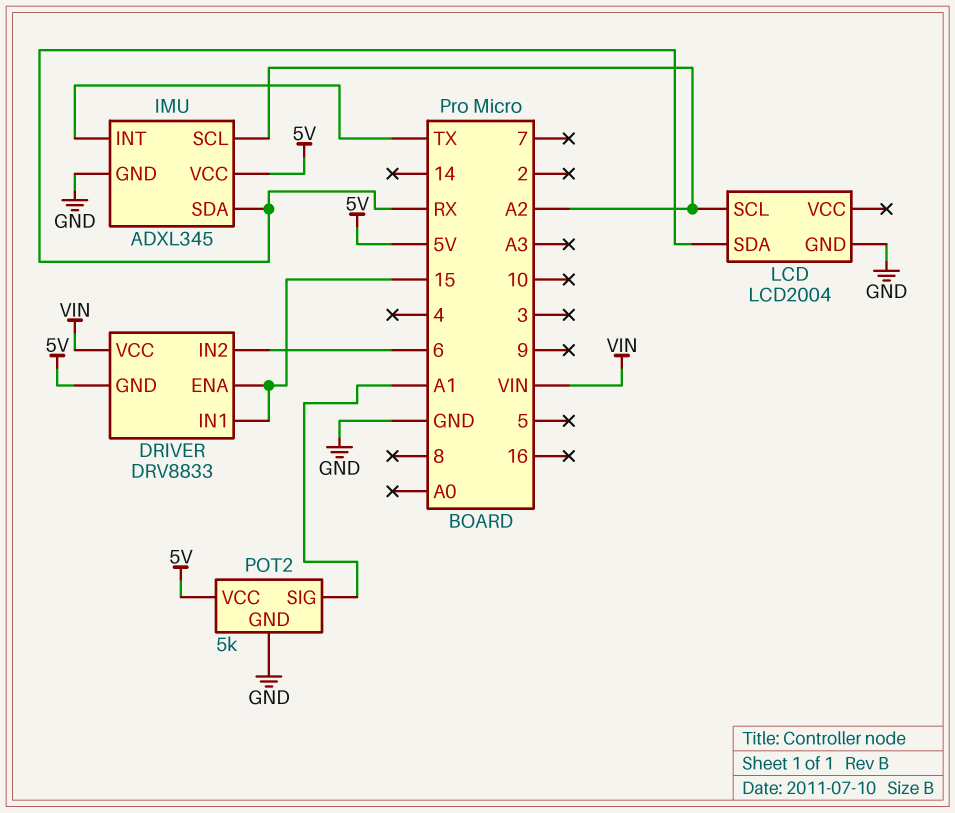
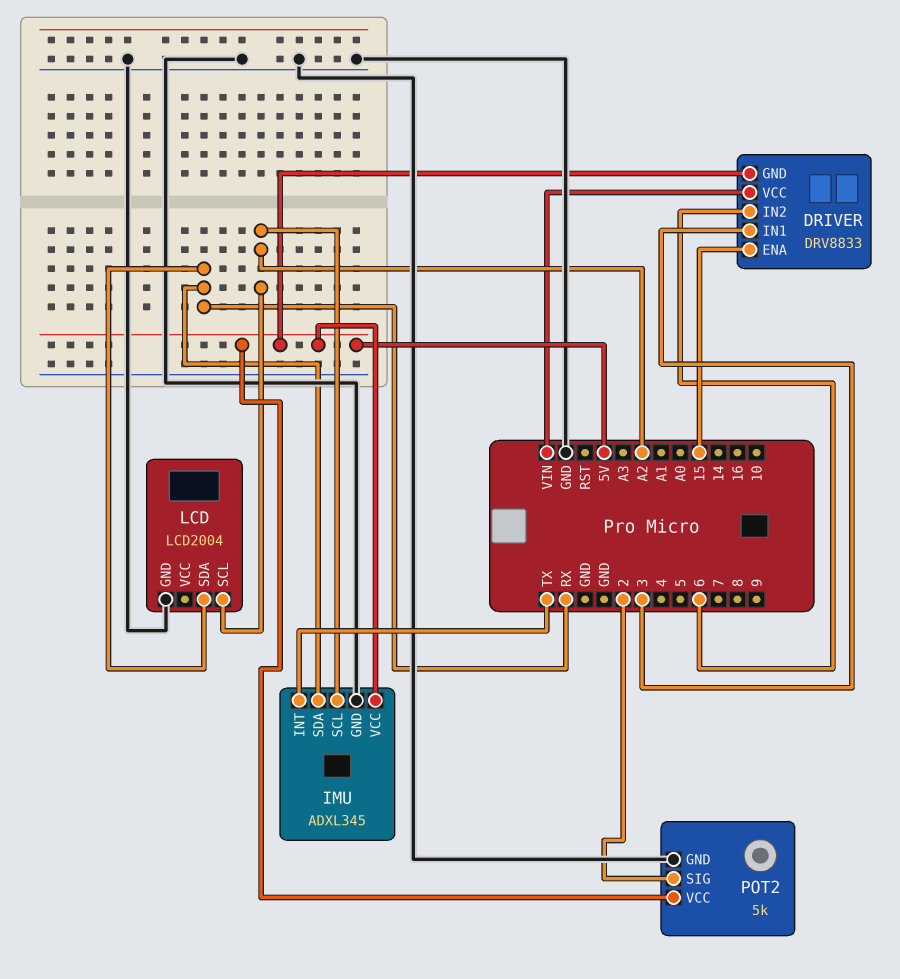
DRIVER pin IN1: 15 -> 3
POT2 pin SIG: A1 -> 2

